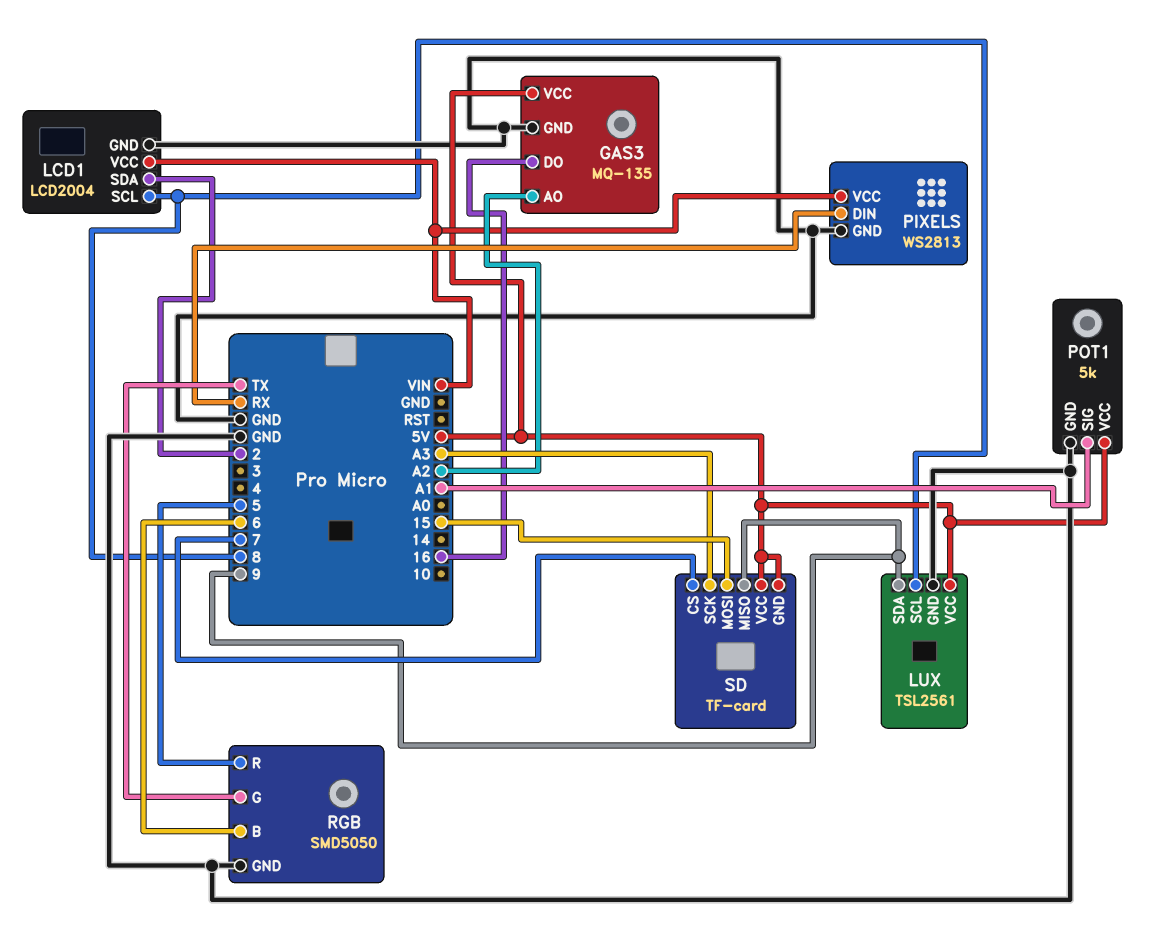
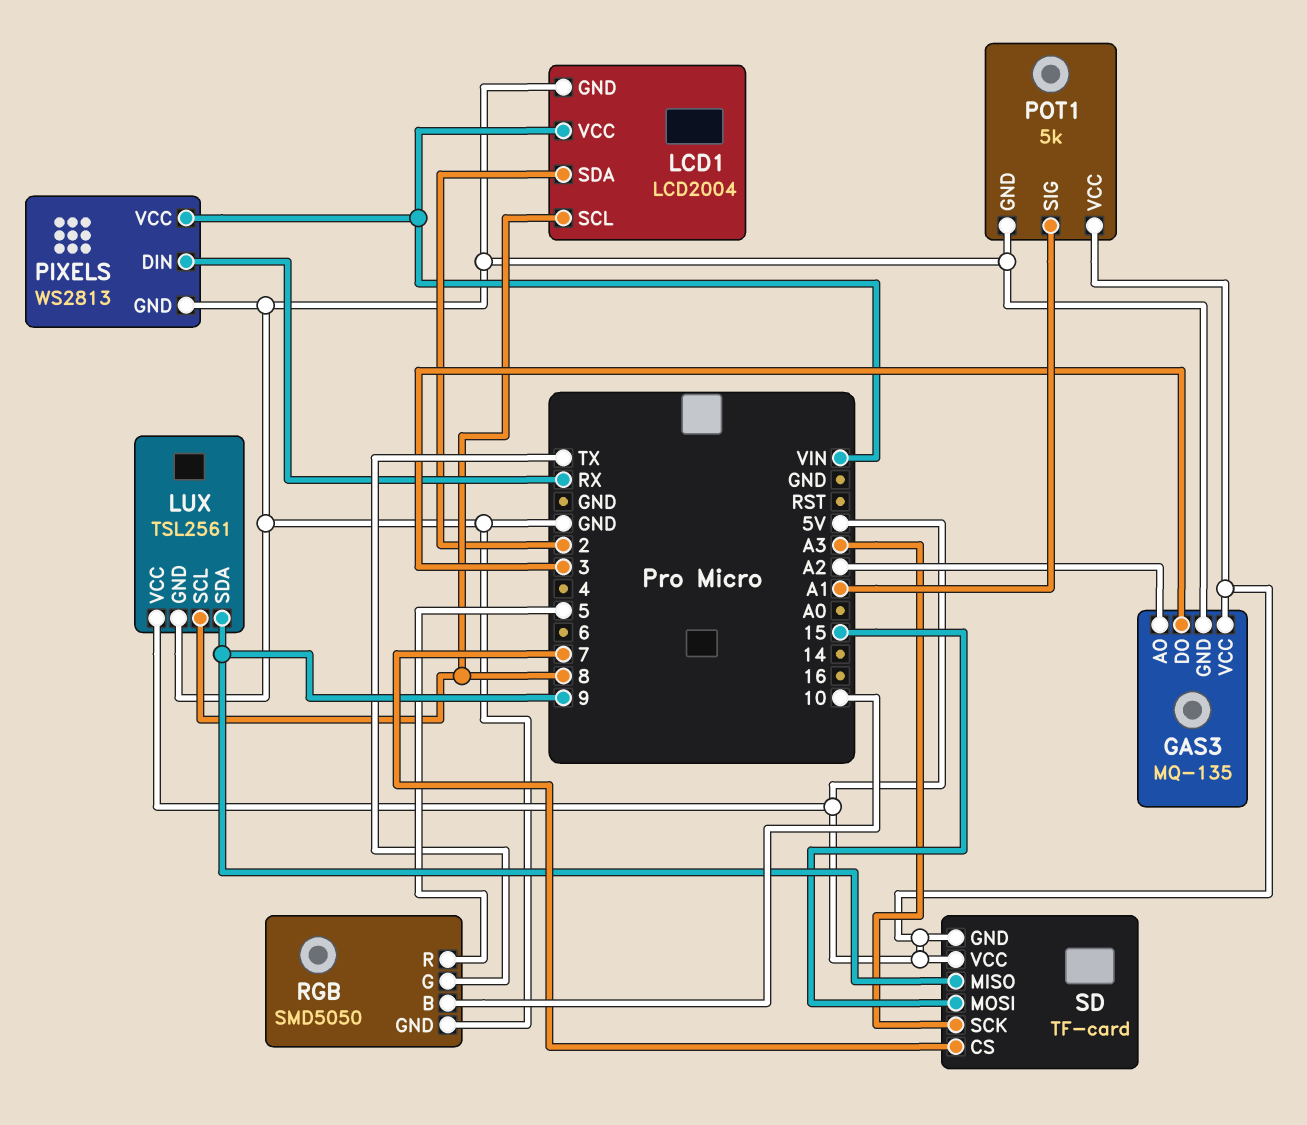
GAS3 pin DO: 16 -> 3
RGB pin B: 6 -> 10

